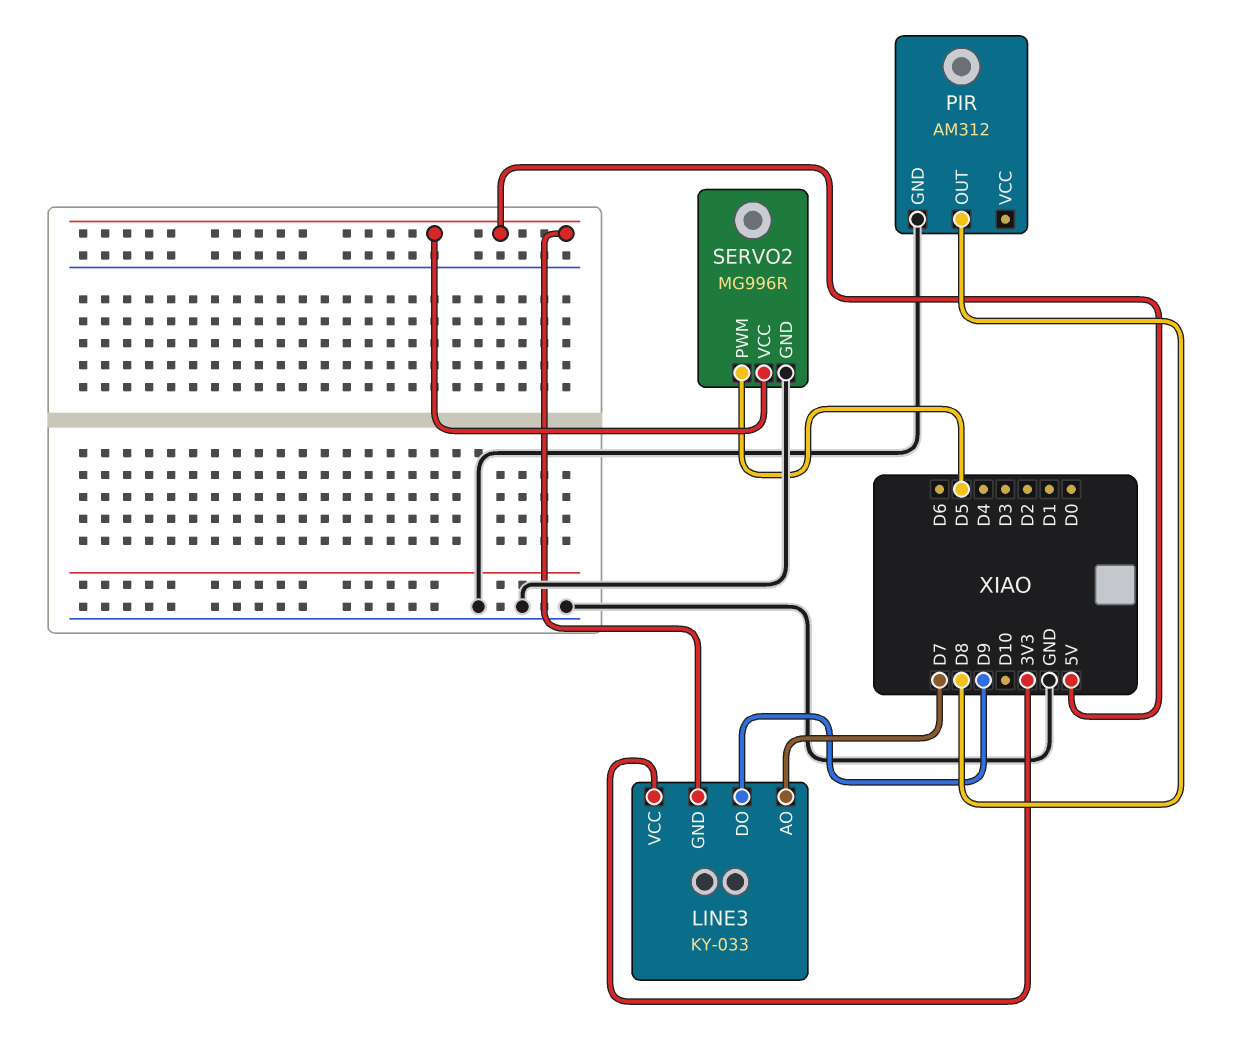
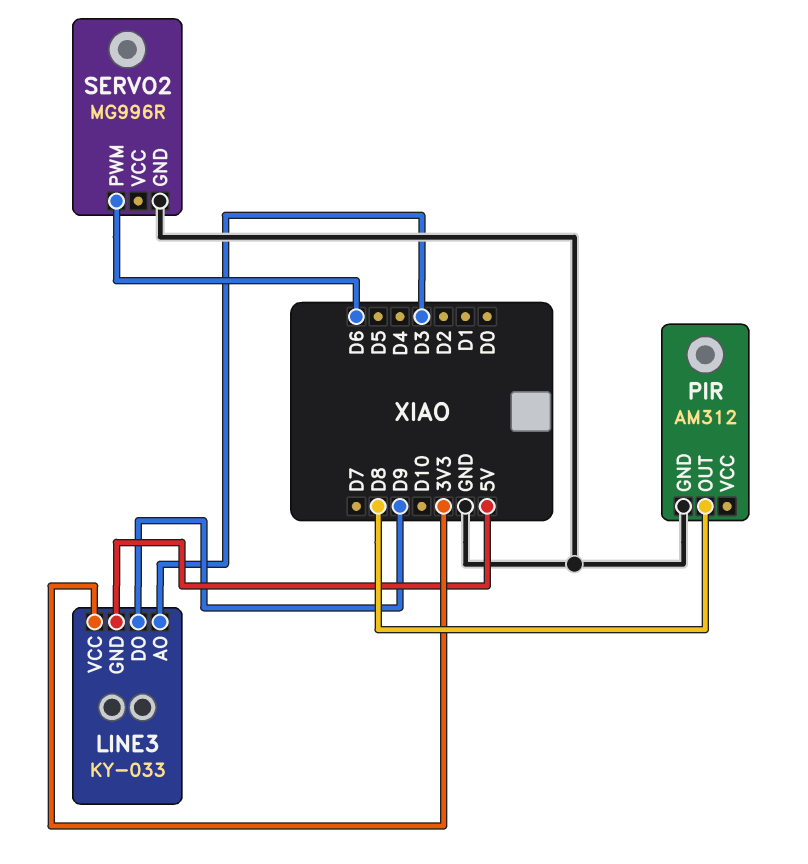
LINE3 pin AO: D7 -> D3
SERVO2 pin PWM: D5 -> D6
SERVO2 pin VCC: 5V -> none

